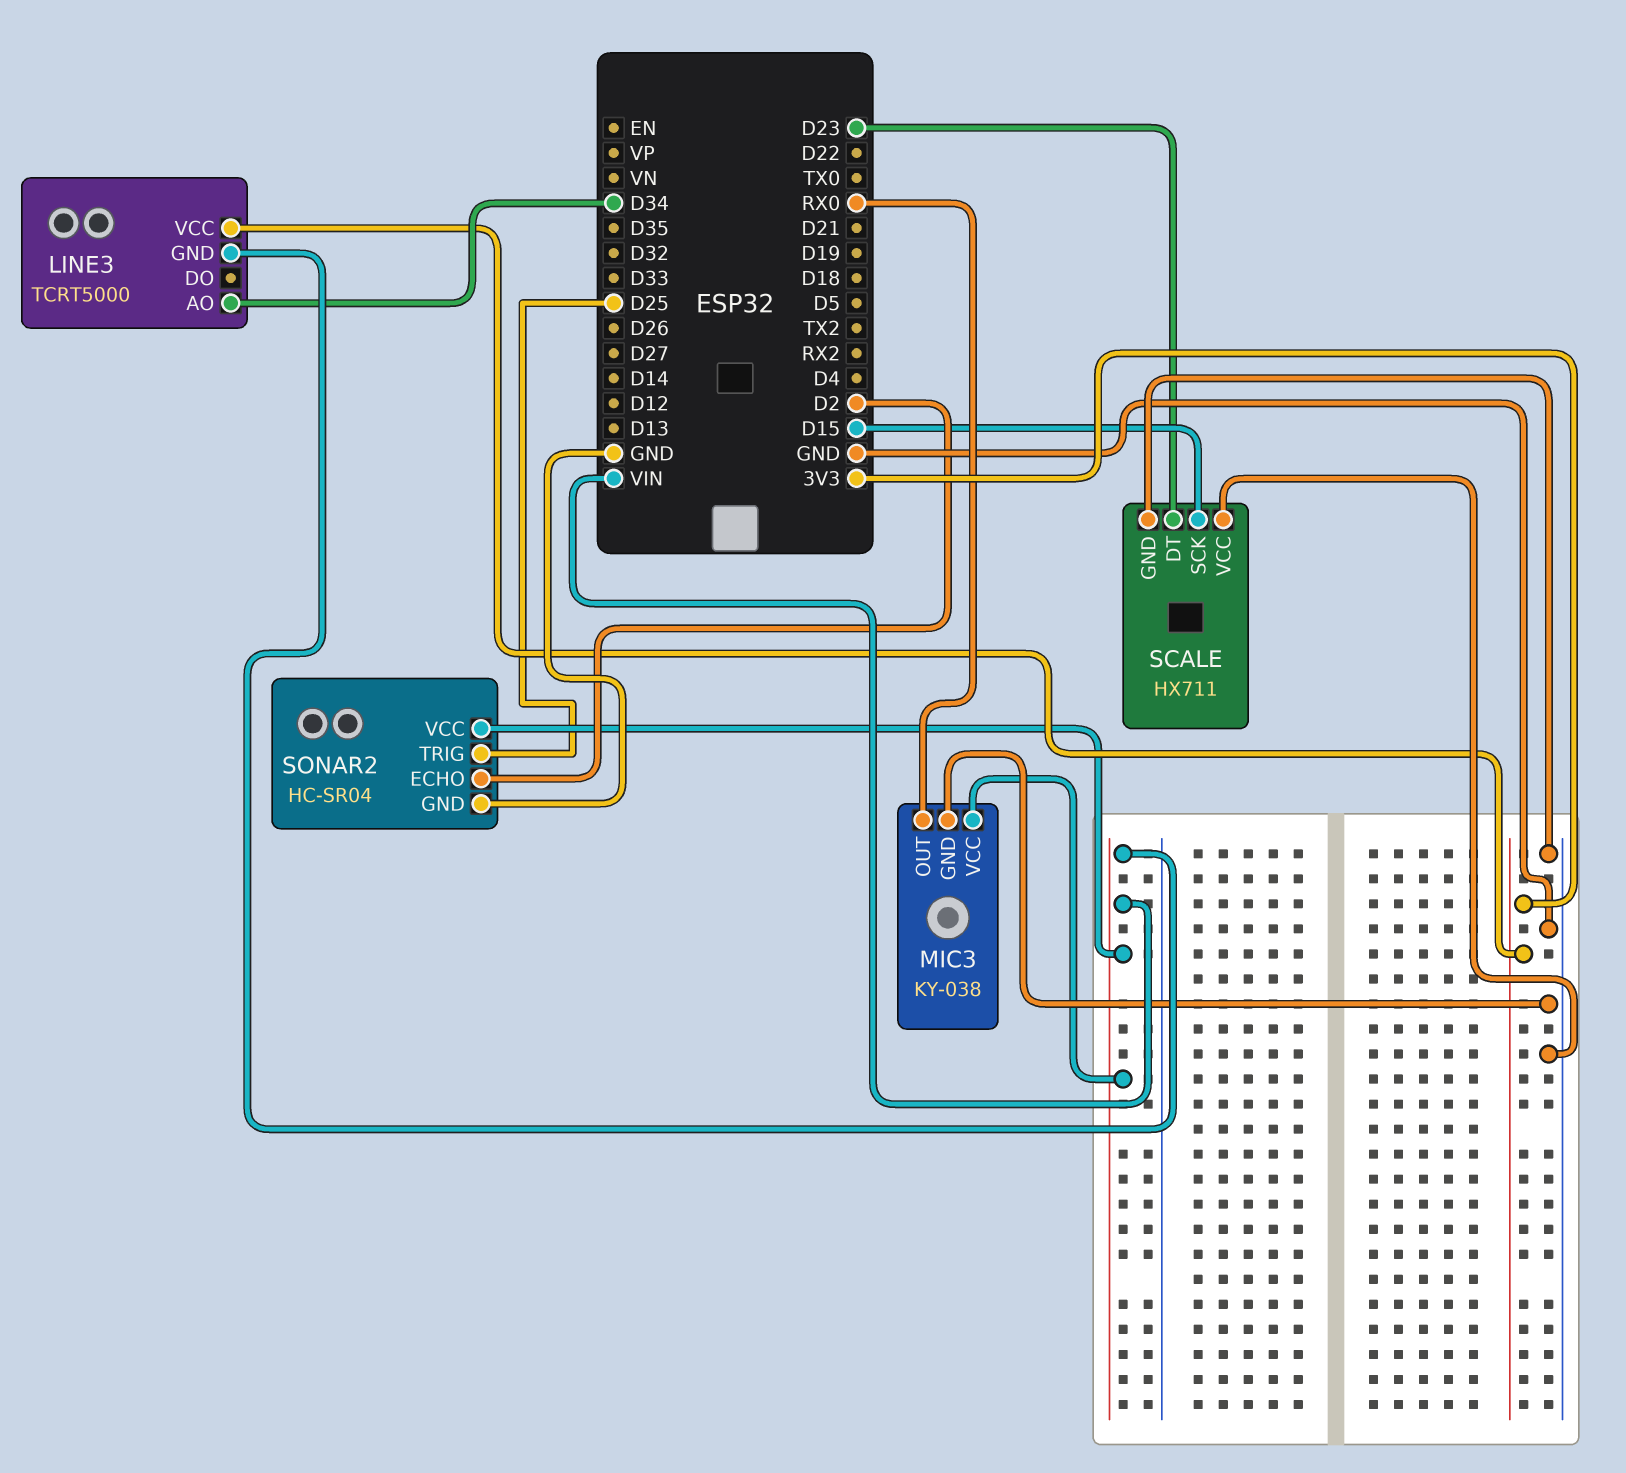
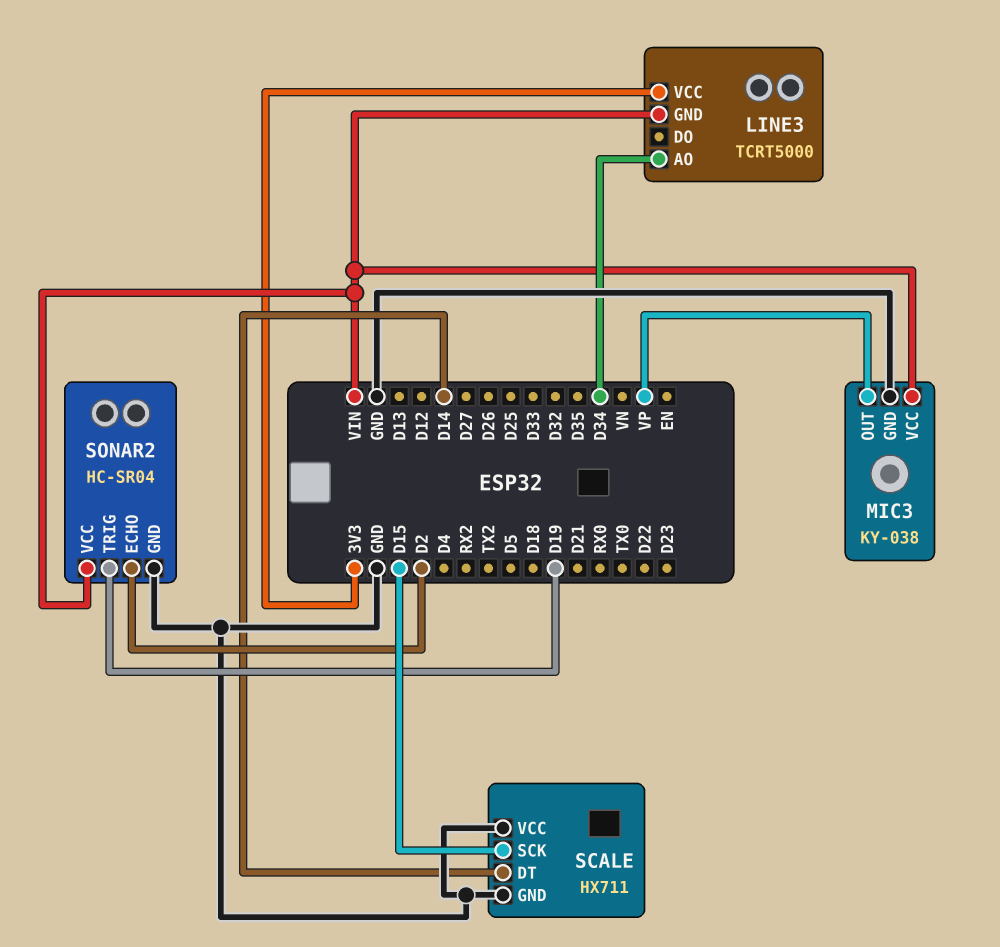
MIC3 pin OUT: RX0 -> VP
SCALE pin DT: D23 -> D14
SONAR2 pin TRIG: D25 -> D19

